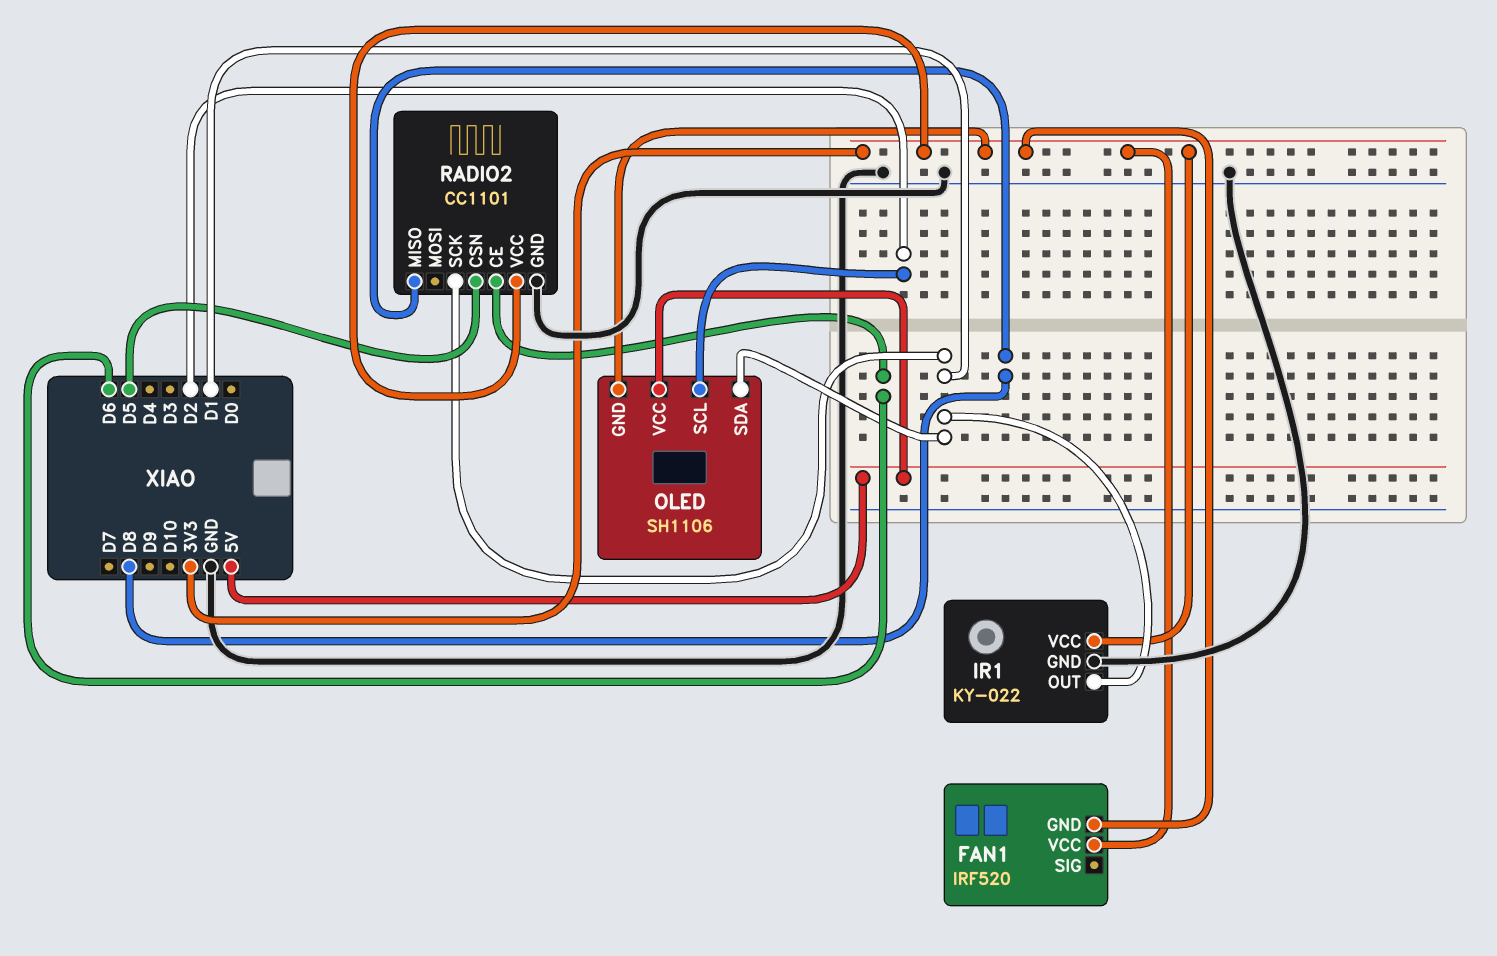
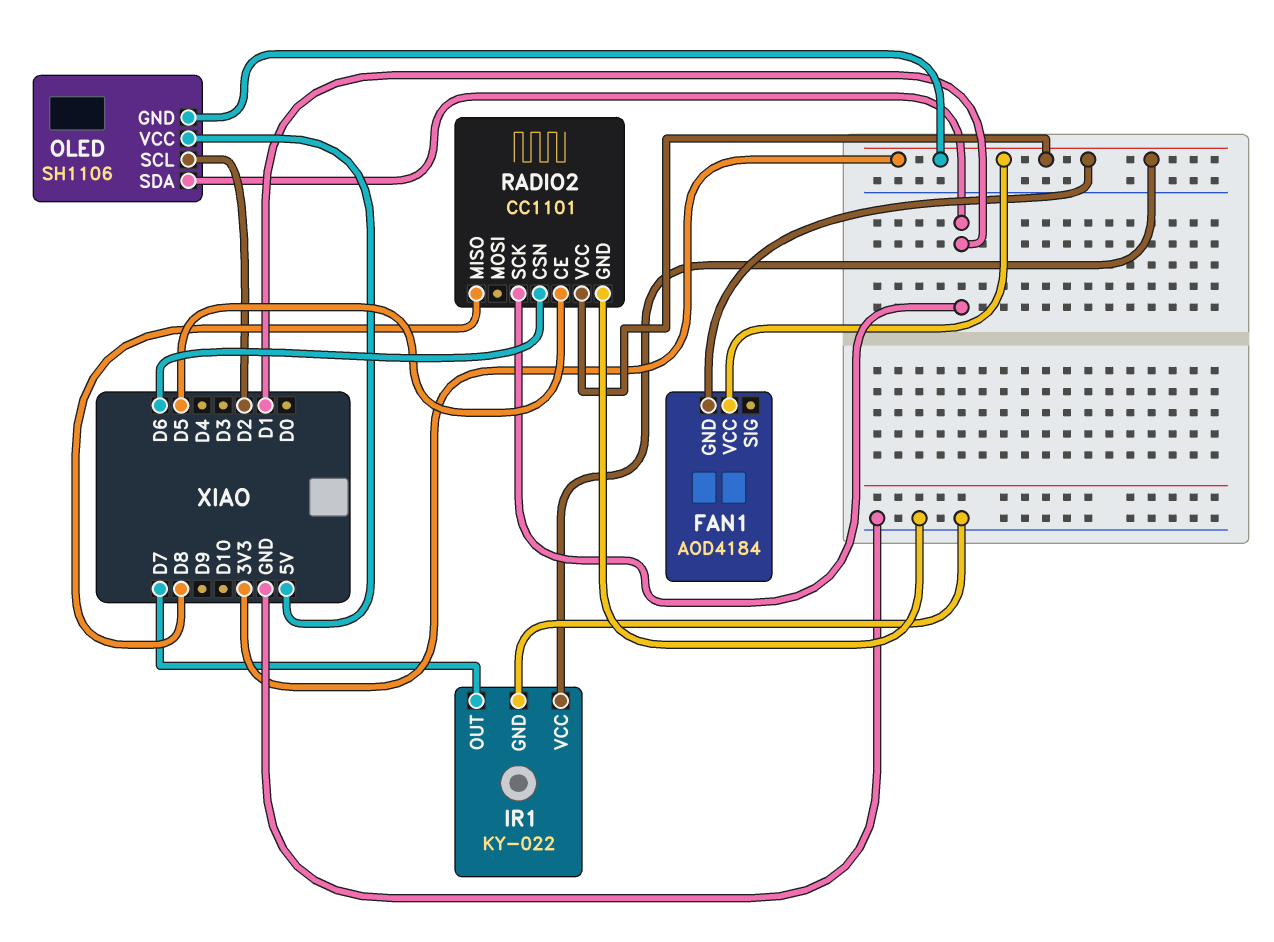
FAN1: IRF520 -> AOD4184
IR1 pin OUT: D1 -> D7
RADIO2 pin CE: D6 -> D5
RADIO2 pin CSN: D5 -> D6

